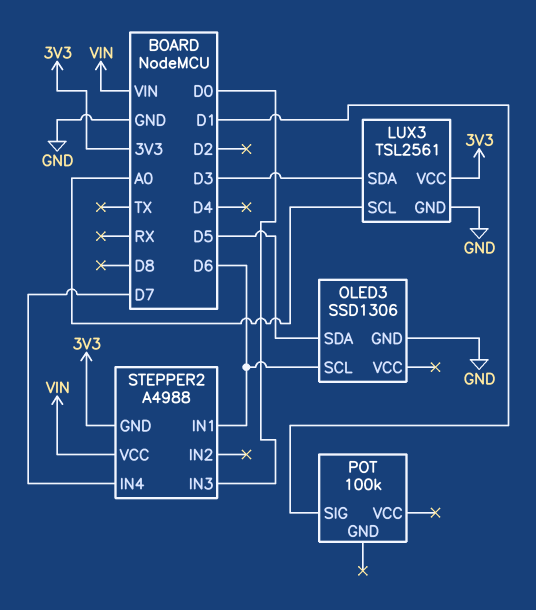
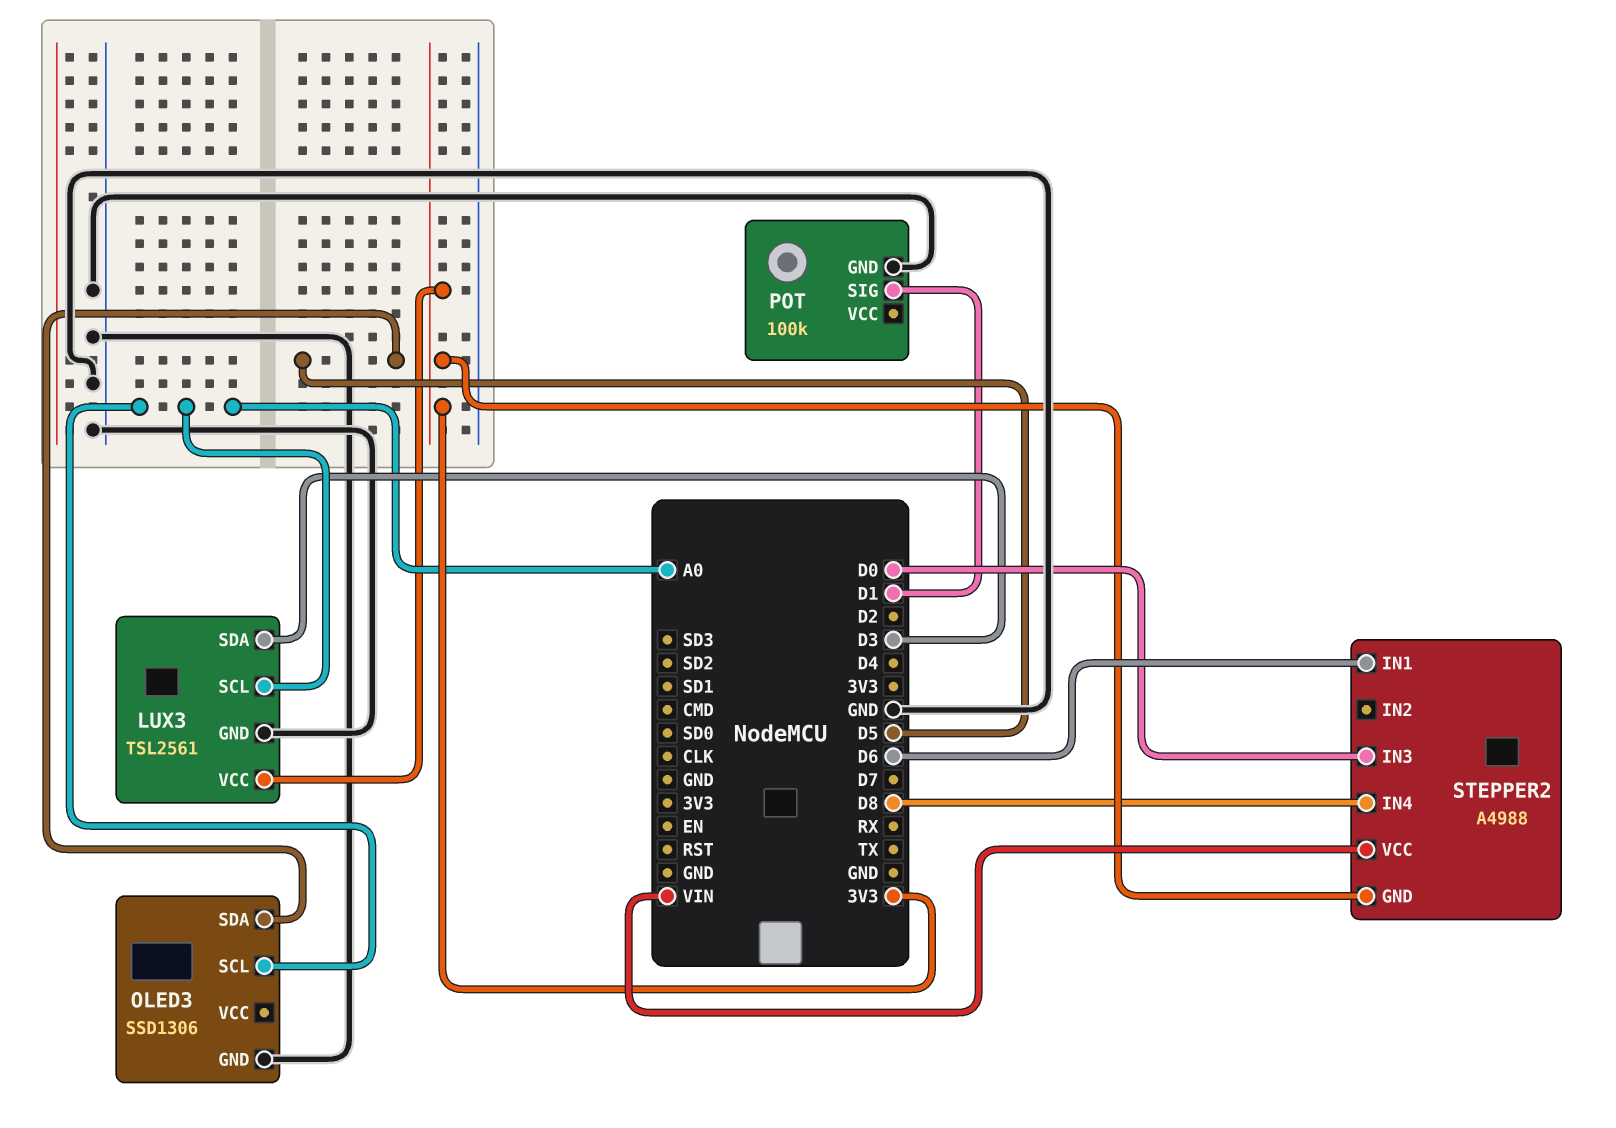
OLED3 pin SCL: D6 -> A0
POT pin GND: none -> GND
STEPPER2 pin IN4: D7 -> D8

